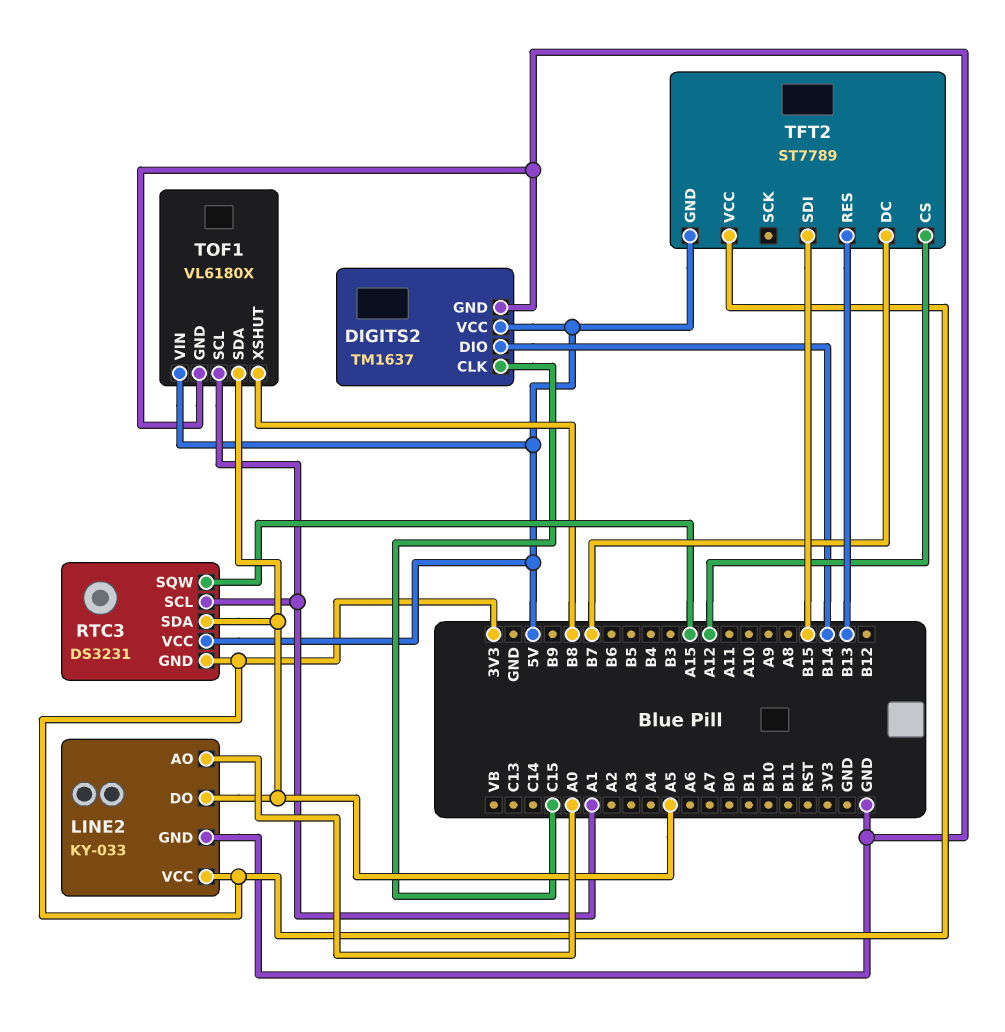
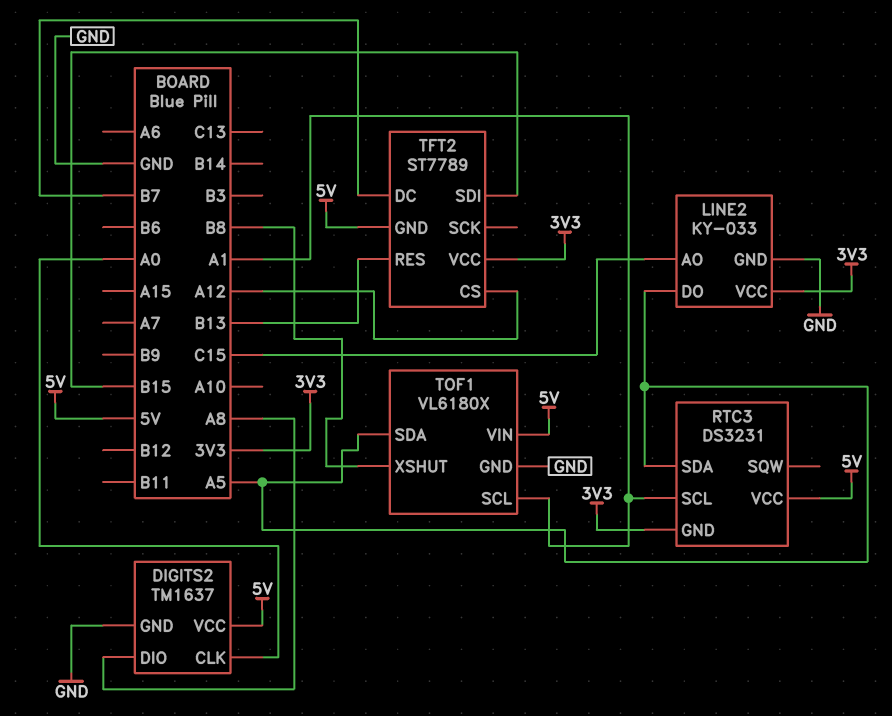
DIGITS2 pin CLK: C15 -> A0
DIGITS2 pin DIO: B14 -> A8
LINE2 pin AO: A0 -> C15
RTC3 pin SQW: A15 -> none

